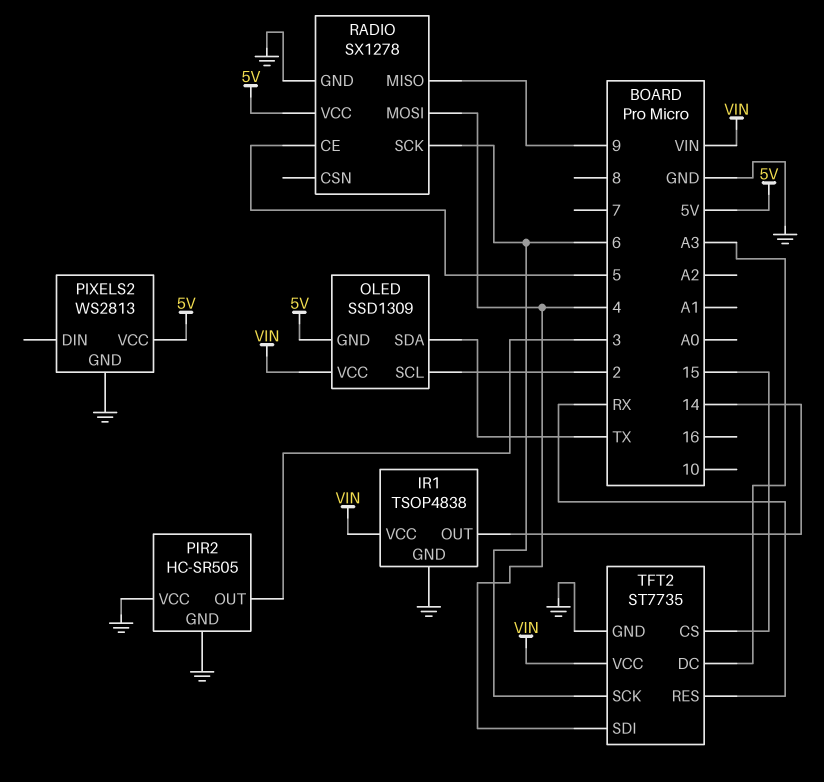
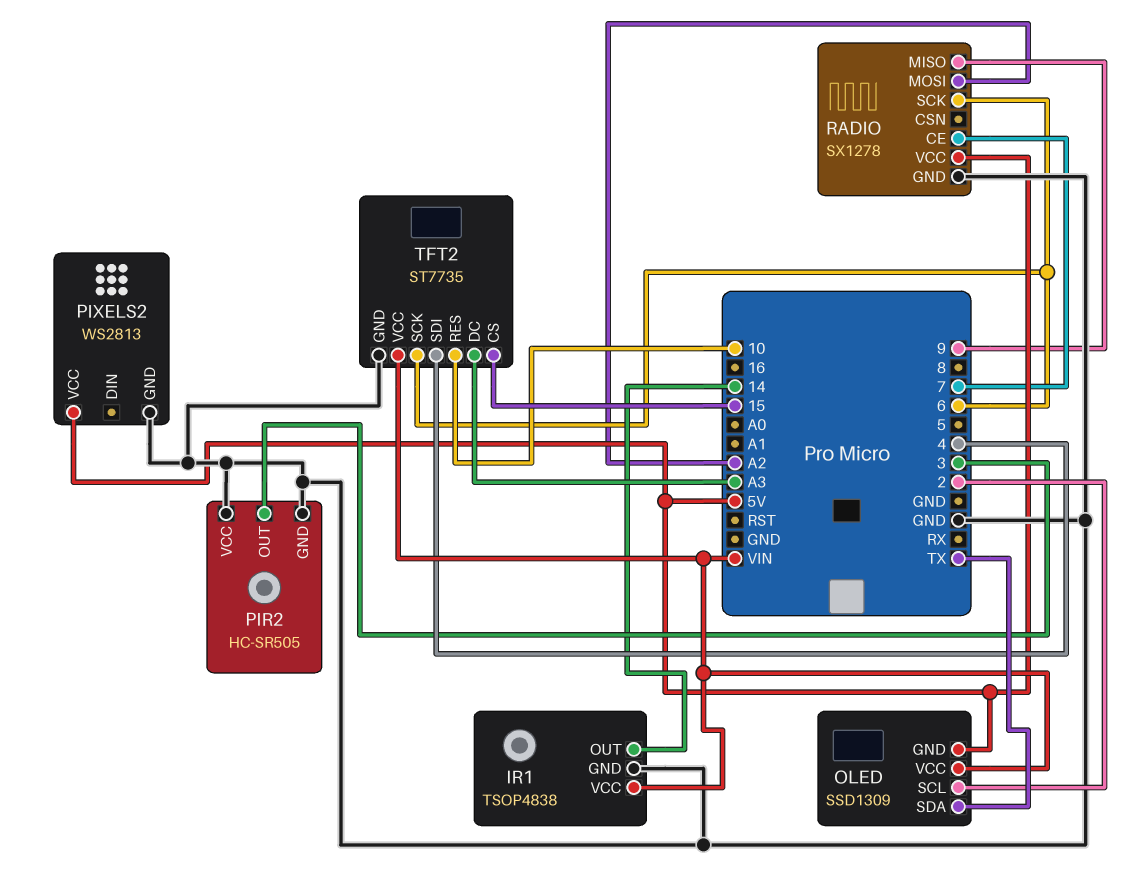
RADIO pin CE: 5 -> 7
RADIO pin MOSI: 4 -> A2
TFT2 pin RES: RX -> 10

